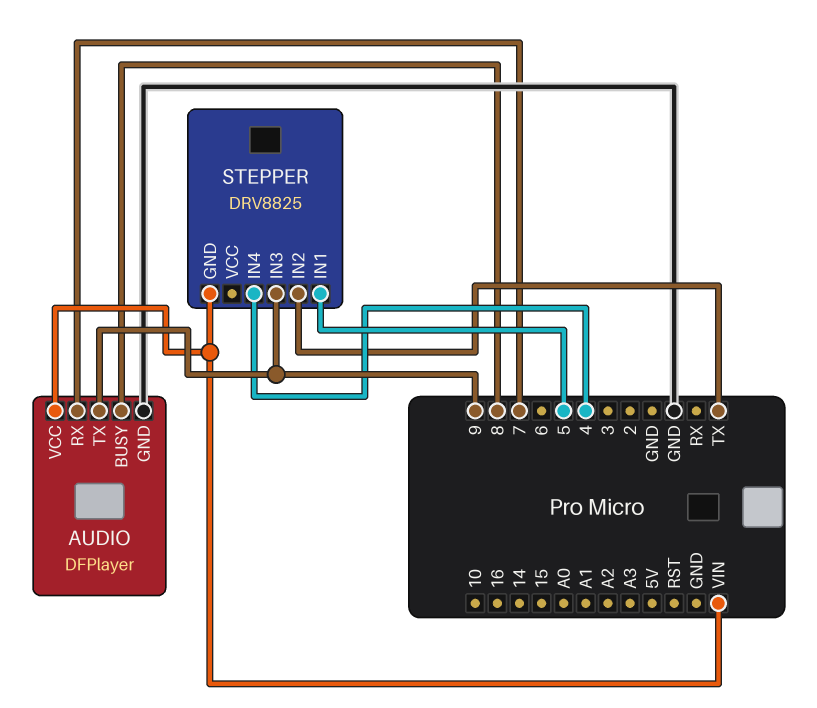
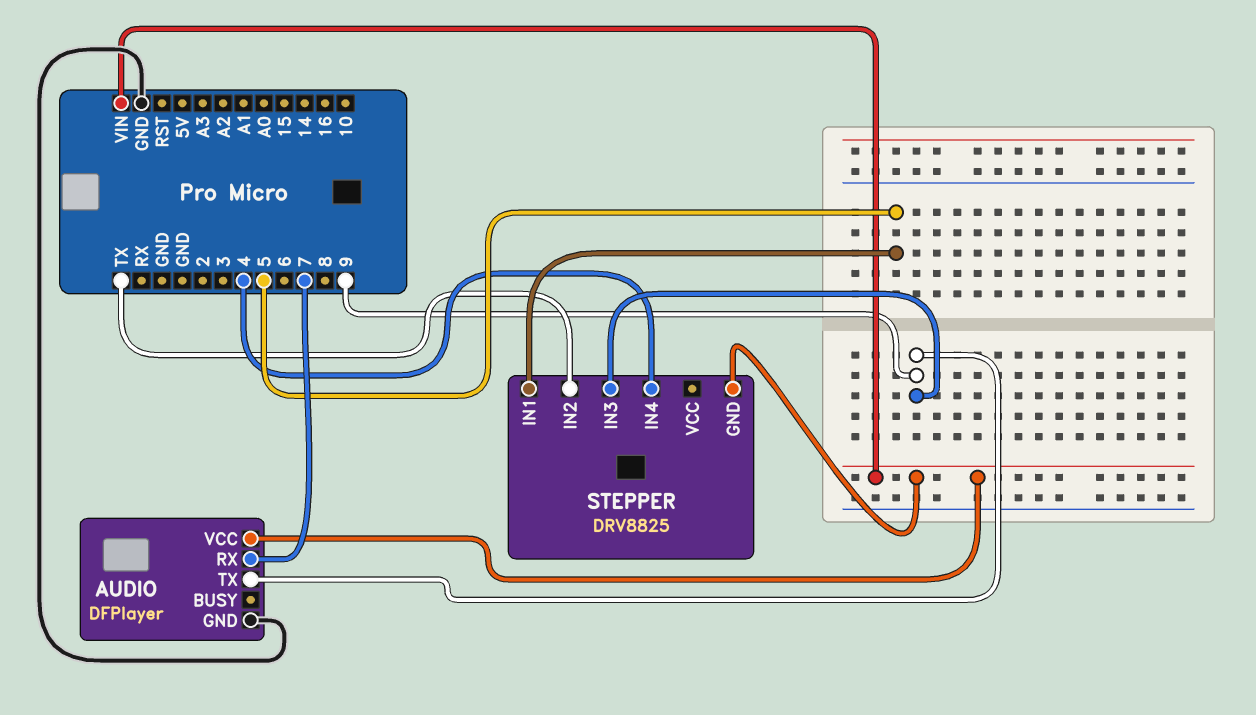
AUDIO pin BUSY: 8 -> none

